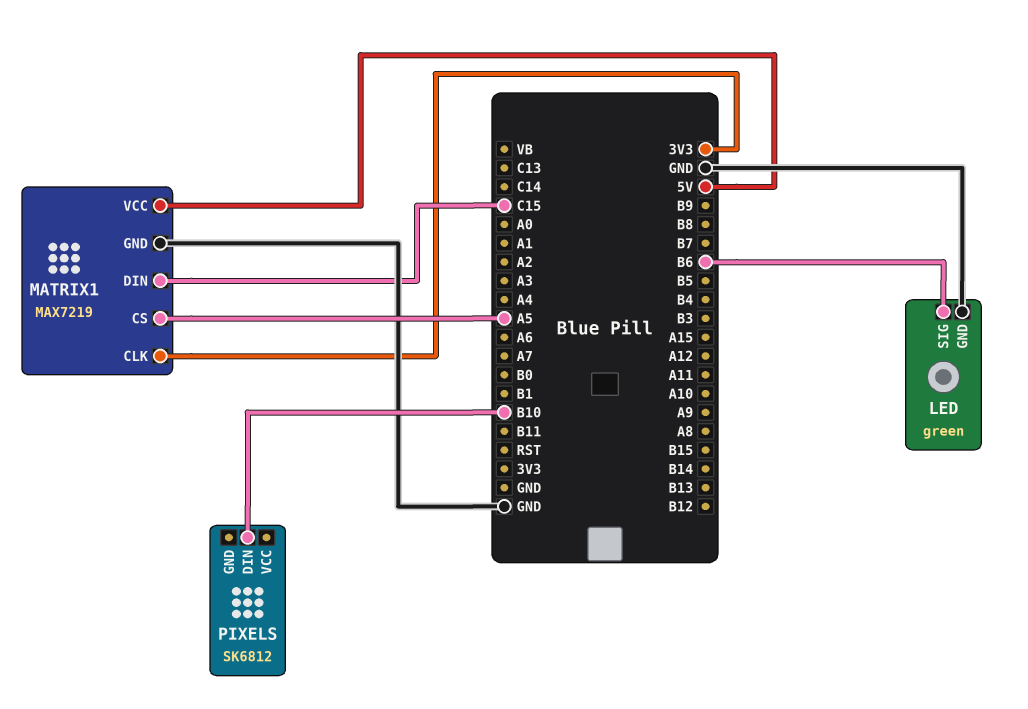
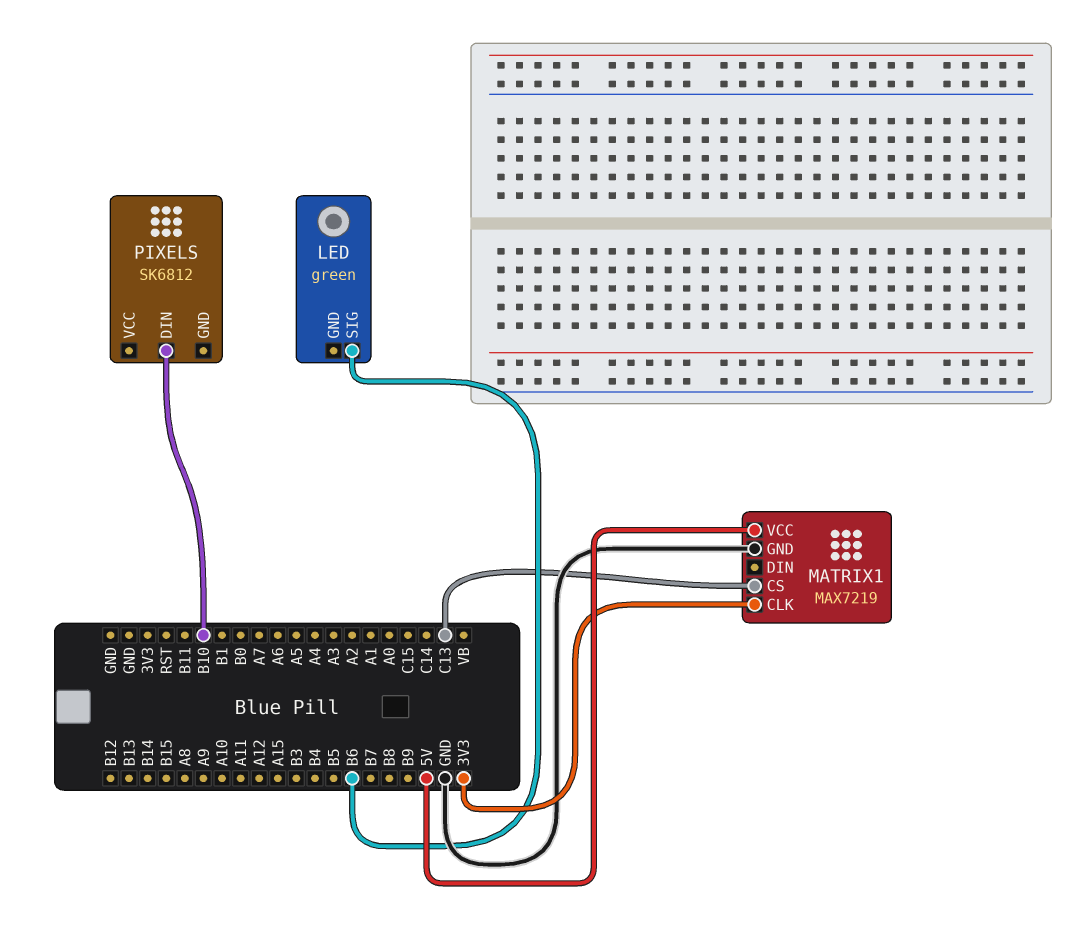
LED pin GND: GND -> none
MATRIX1 pin CS: A5 -> C13
MATRIX1 pin DIN: C15 -> none

